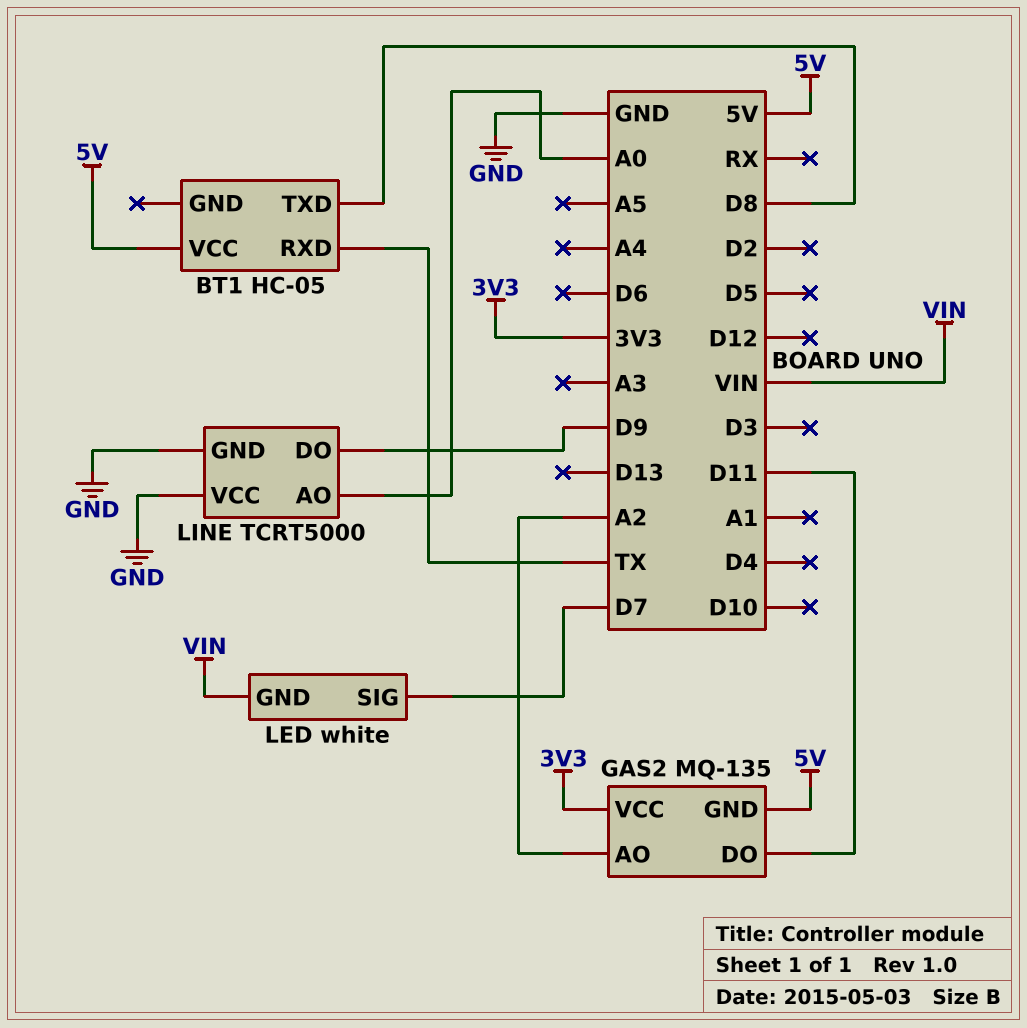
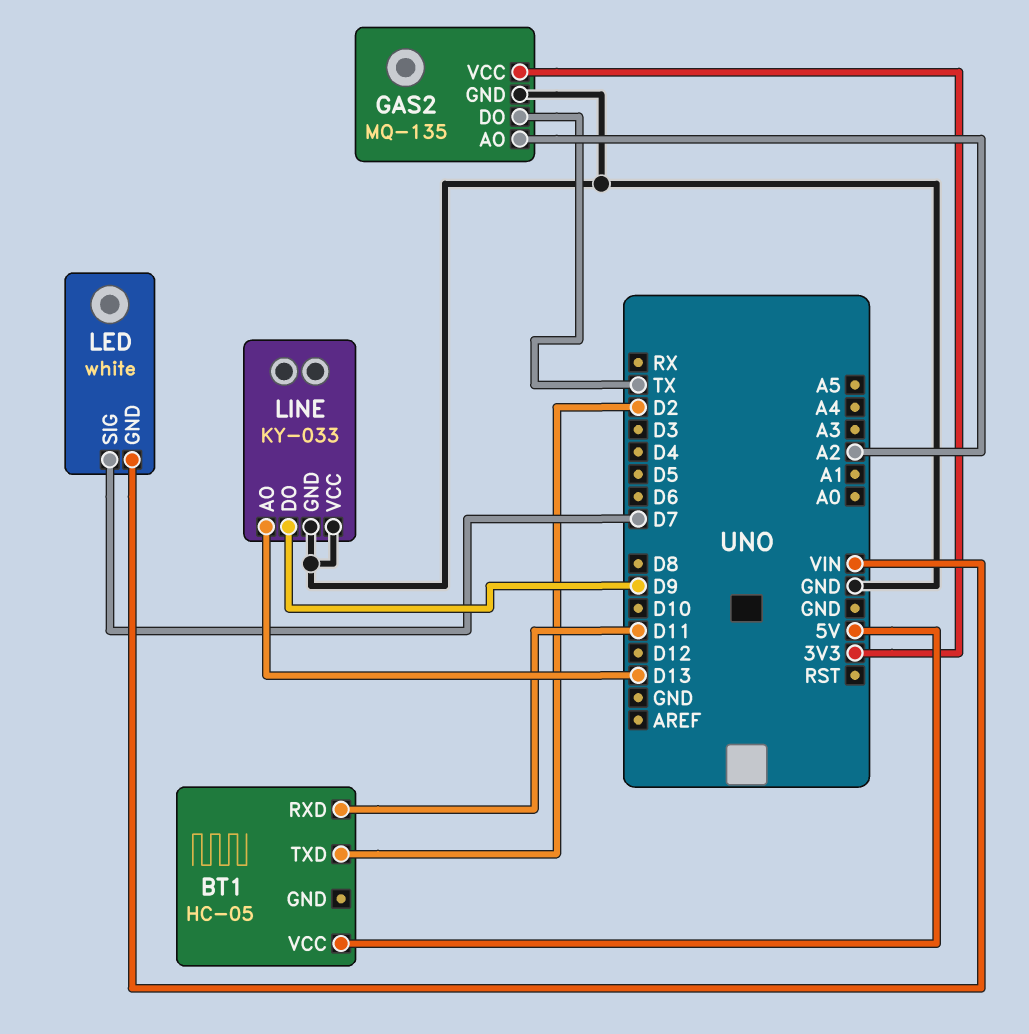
BT1 pin RXD: TX -> D11
BT1 pin TXD: D8 -> D2
GAS2 pin DO: D11 -> TX
GAS2 pin GND: 5V -> GND
LINE: TCRT5000 -> KY-033
LINE pin AO: A0 -> D13

